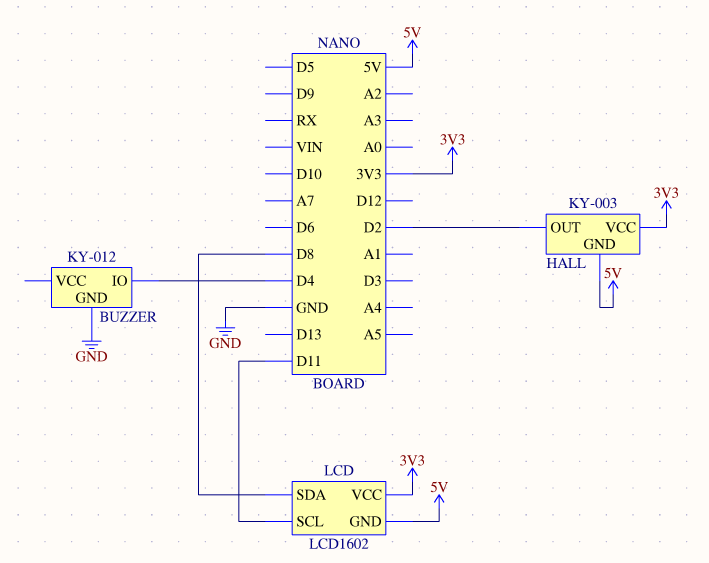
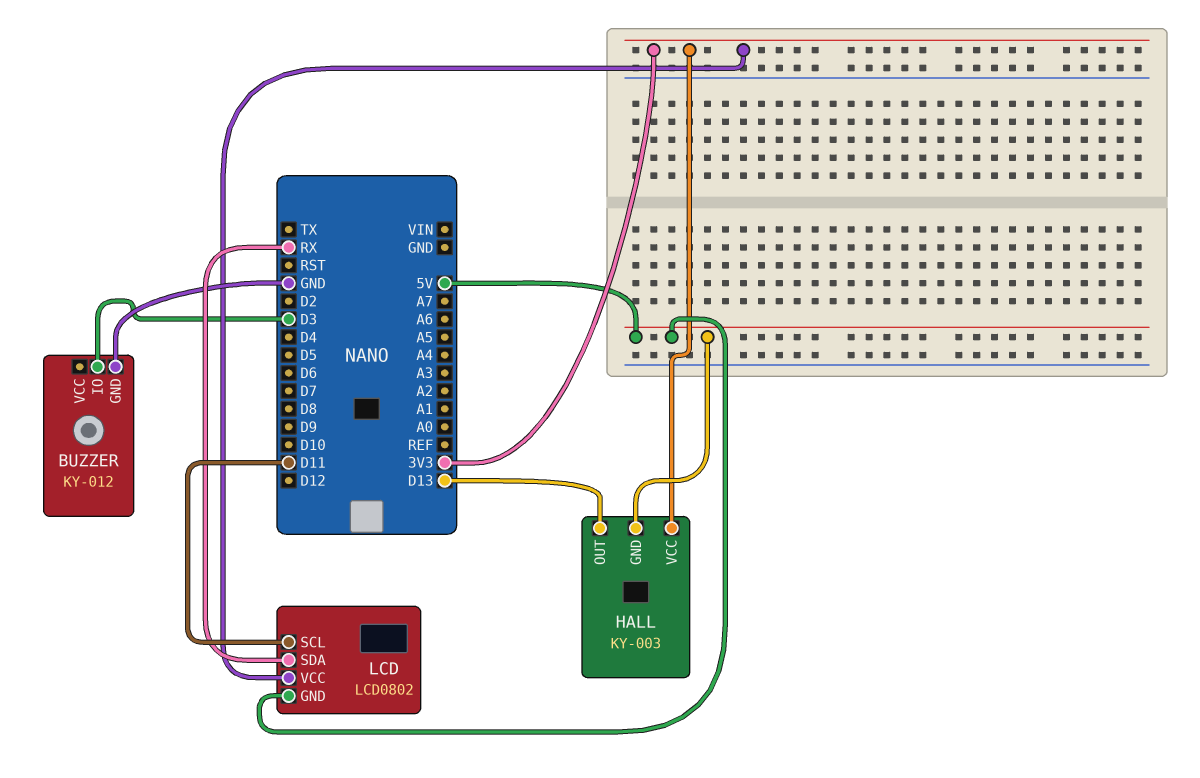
BUZZER pin IO: D4 -> D3
HALL pin OUT: D2 -> D13
LCD: LCD1602 -> LCD0802
LCD pin SDA: D8 -> RX

